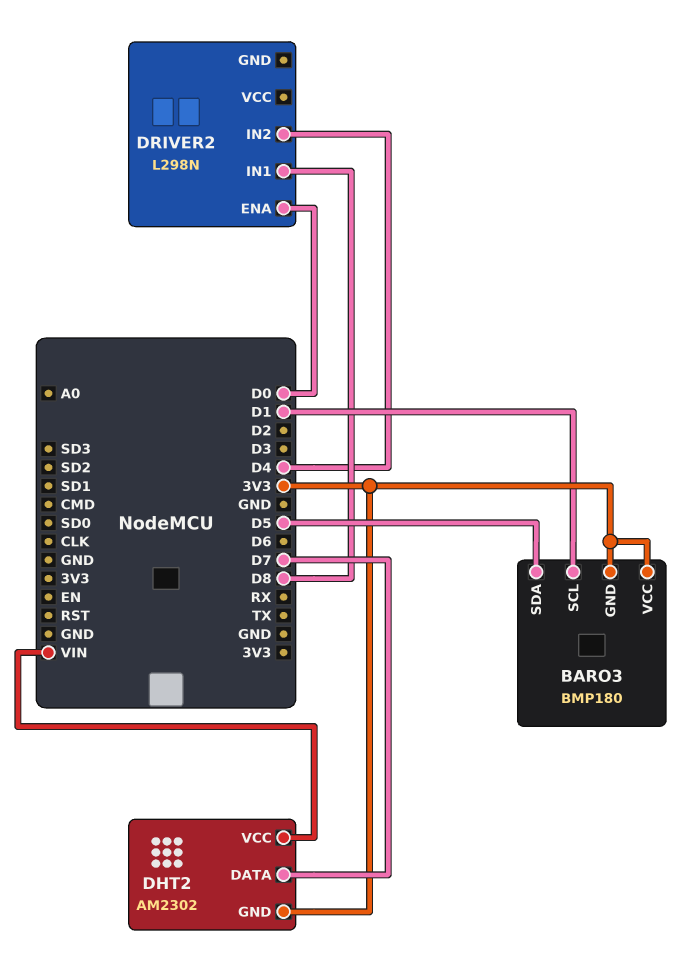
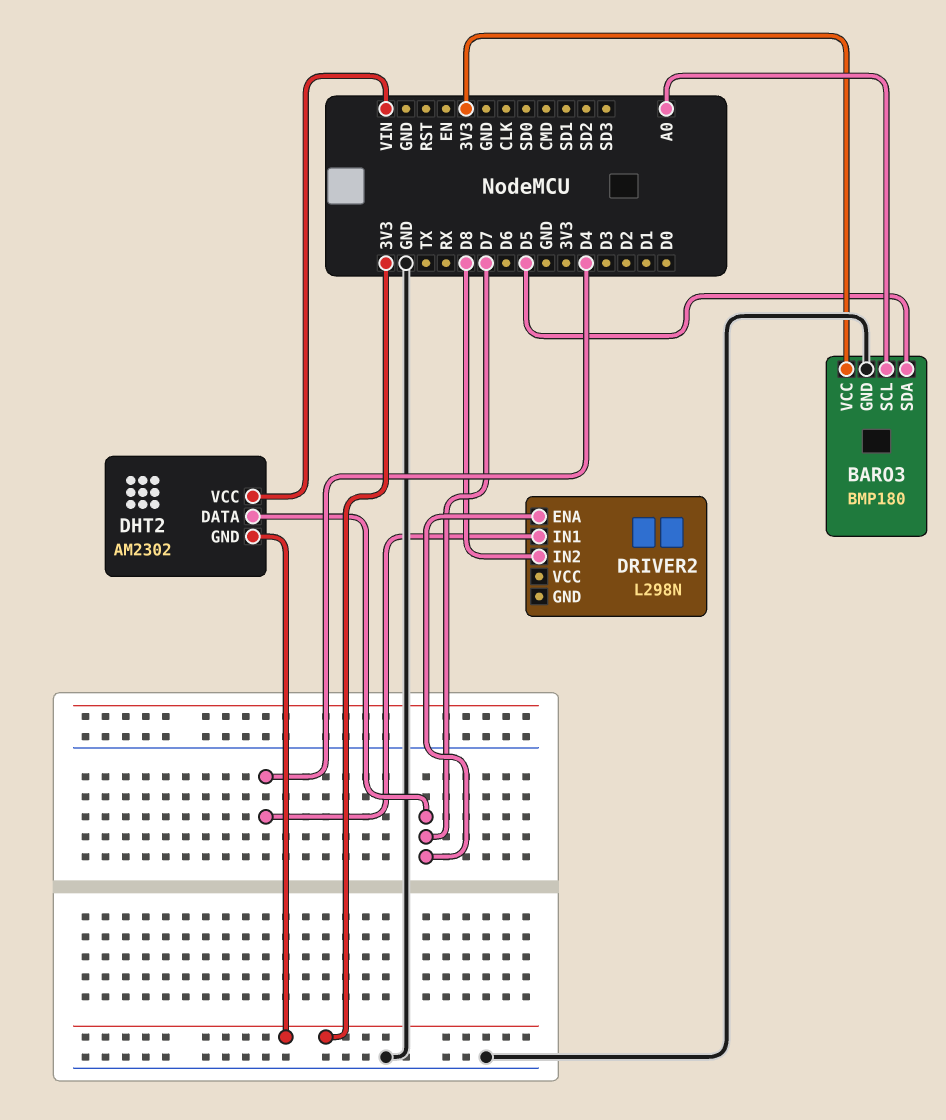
BARO3 pin GND: 3V3 -> GND
BARO3 pin SCL: D1 -> A0
DRIVER2 pin ENA: D0 -> D7
DRIVER2 pin IN1: D8 -> D4
DRIVER2 pin IN2: D4 -> D8

